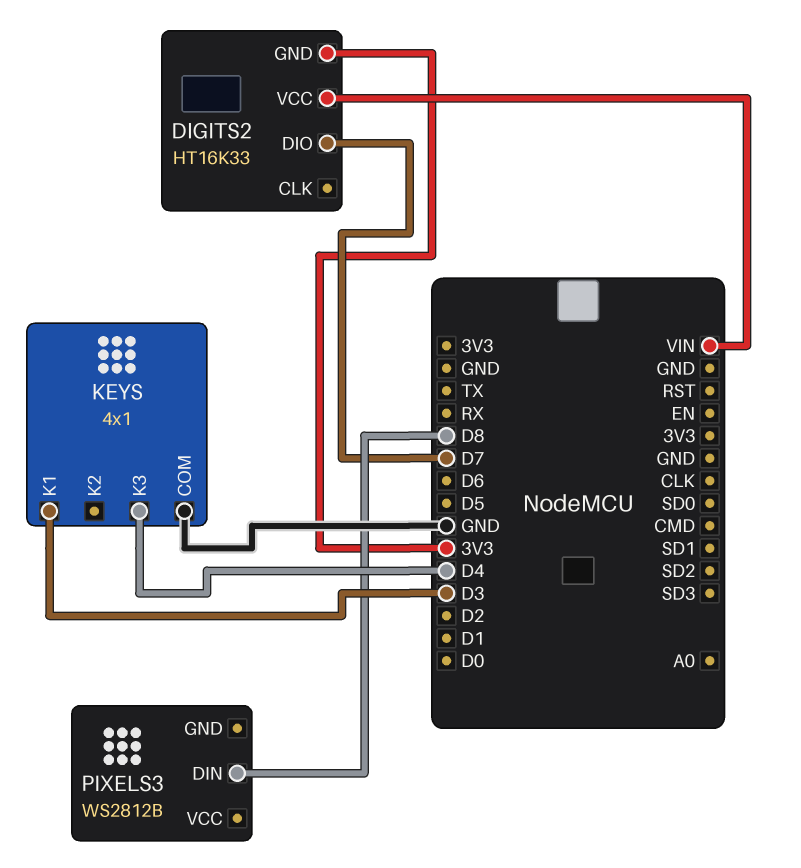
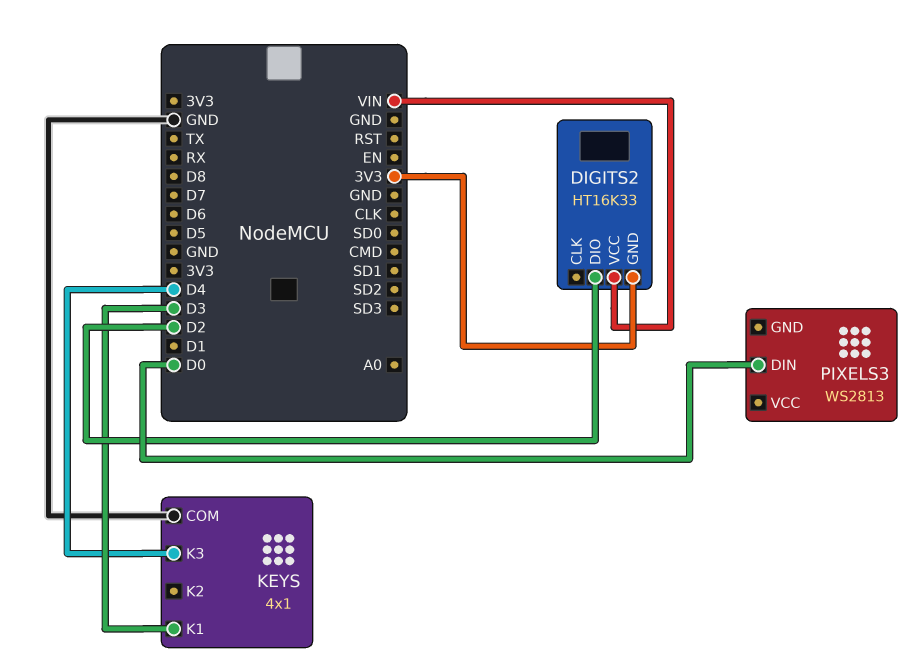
DIGITS2 pin DIO: D7 -> D2
PIXELS3: WS2812B -> WS2813
PIXELS3 pin DIN: D8 -> D0

